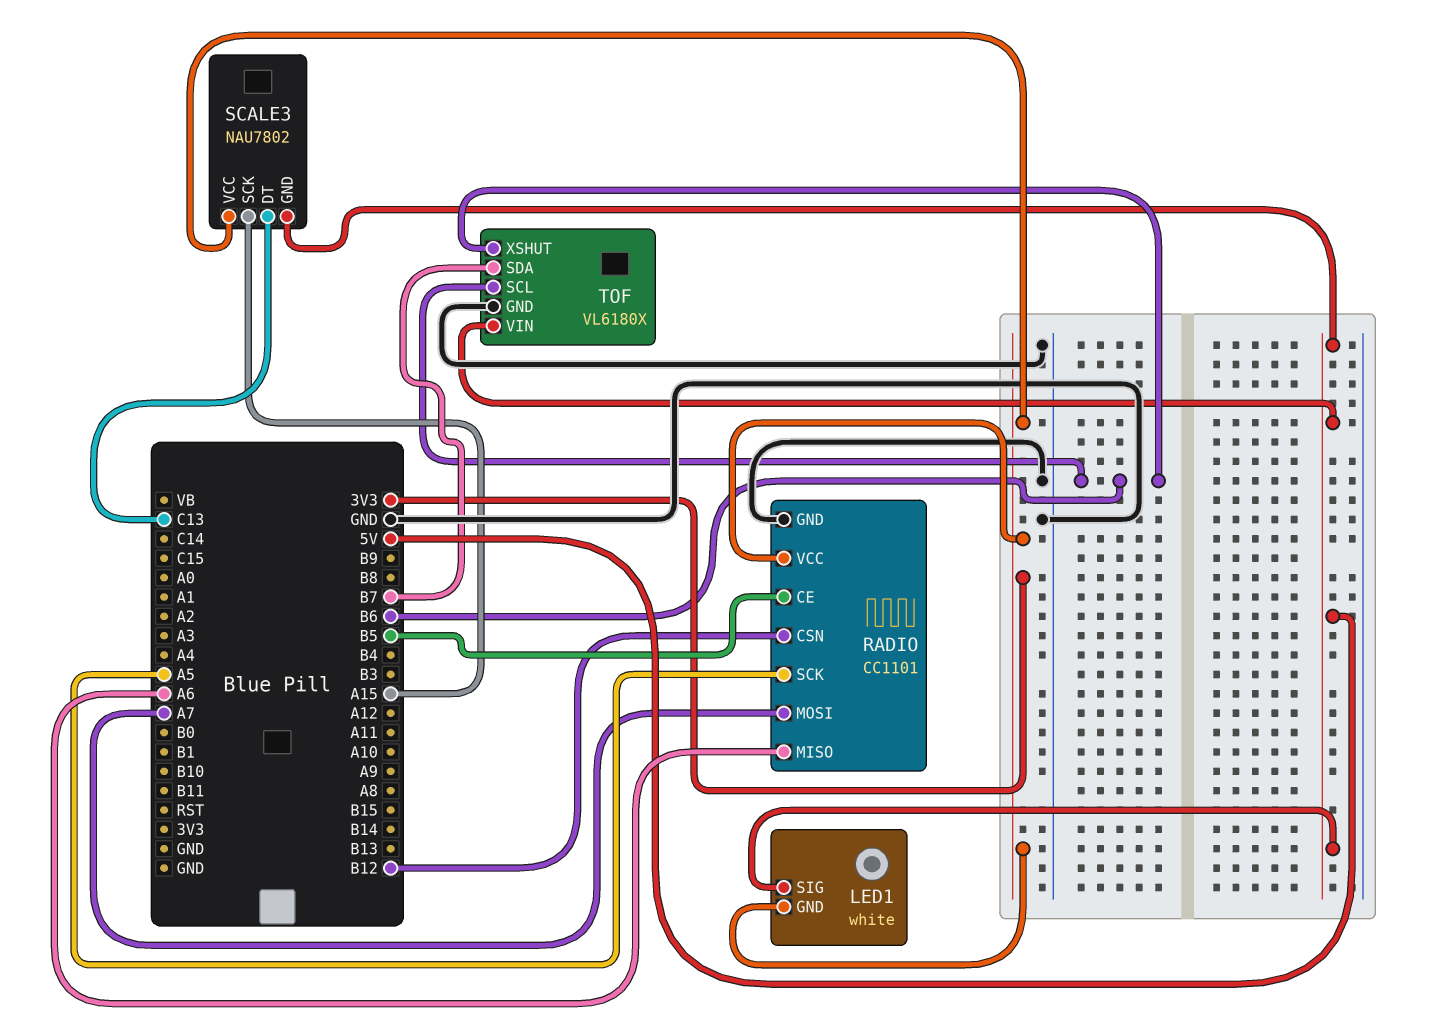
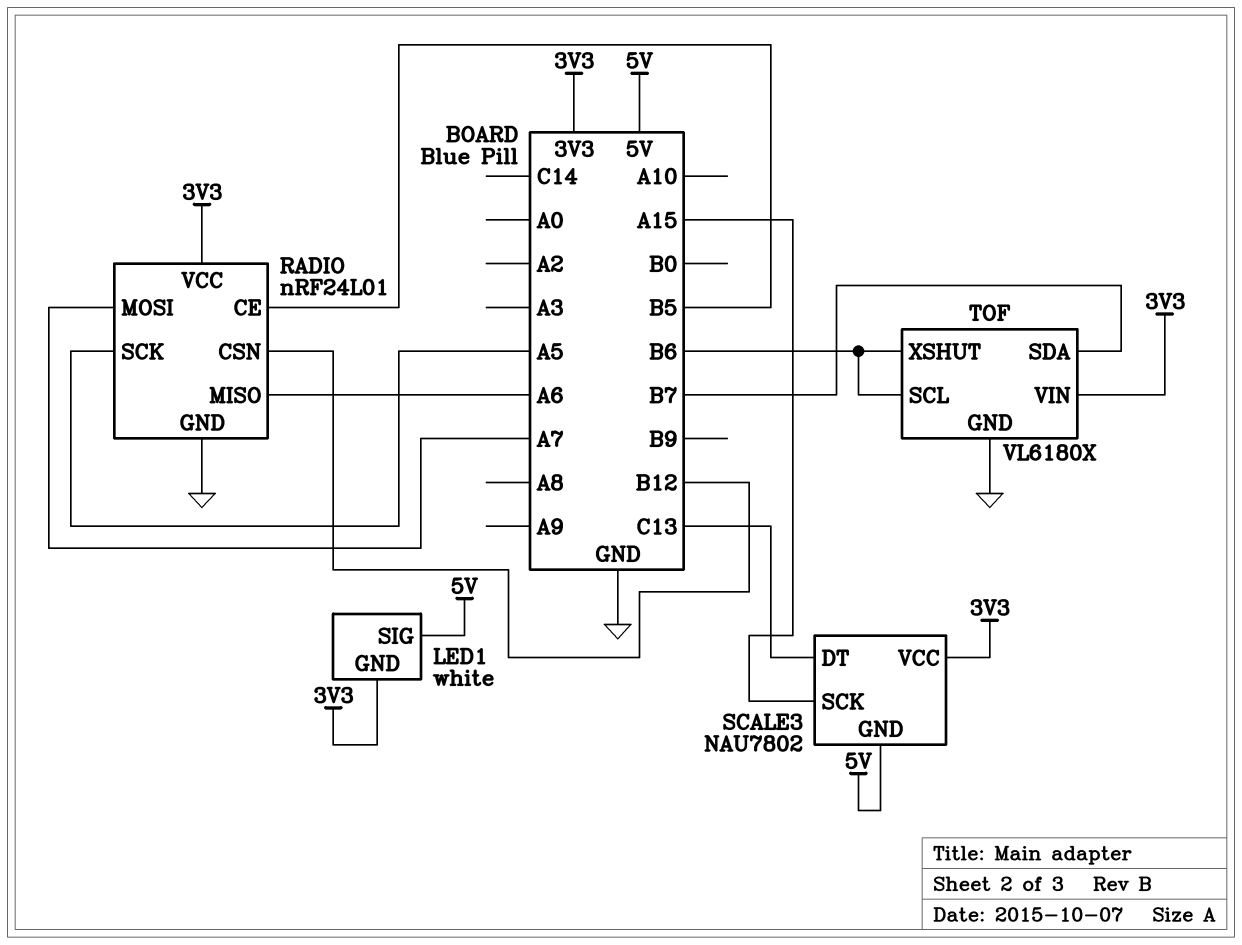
RADIO: CC1101 -> nRF24L01
TOF pin VIN: 5V -> 3V3

